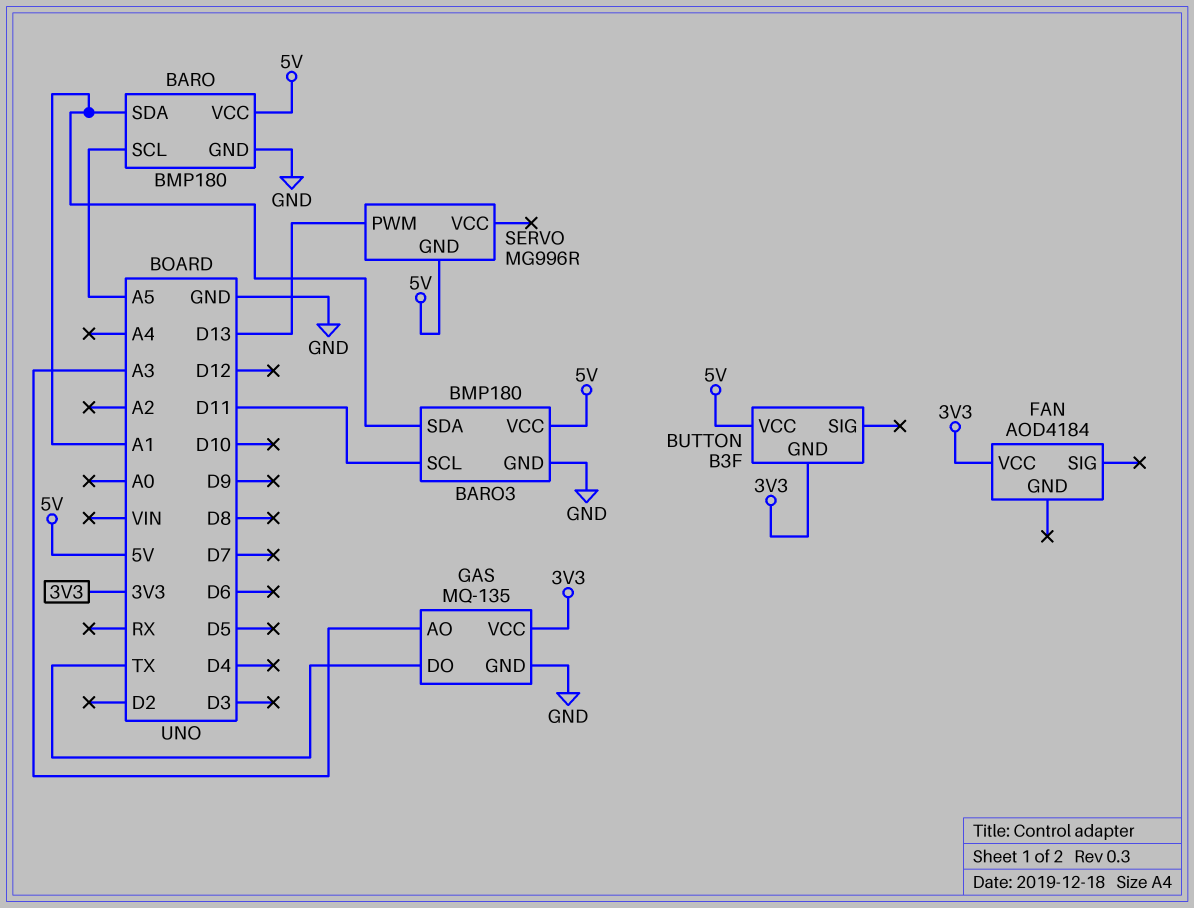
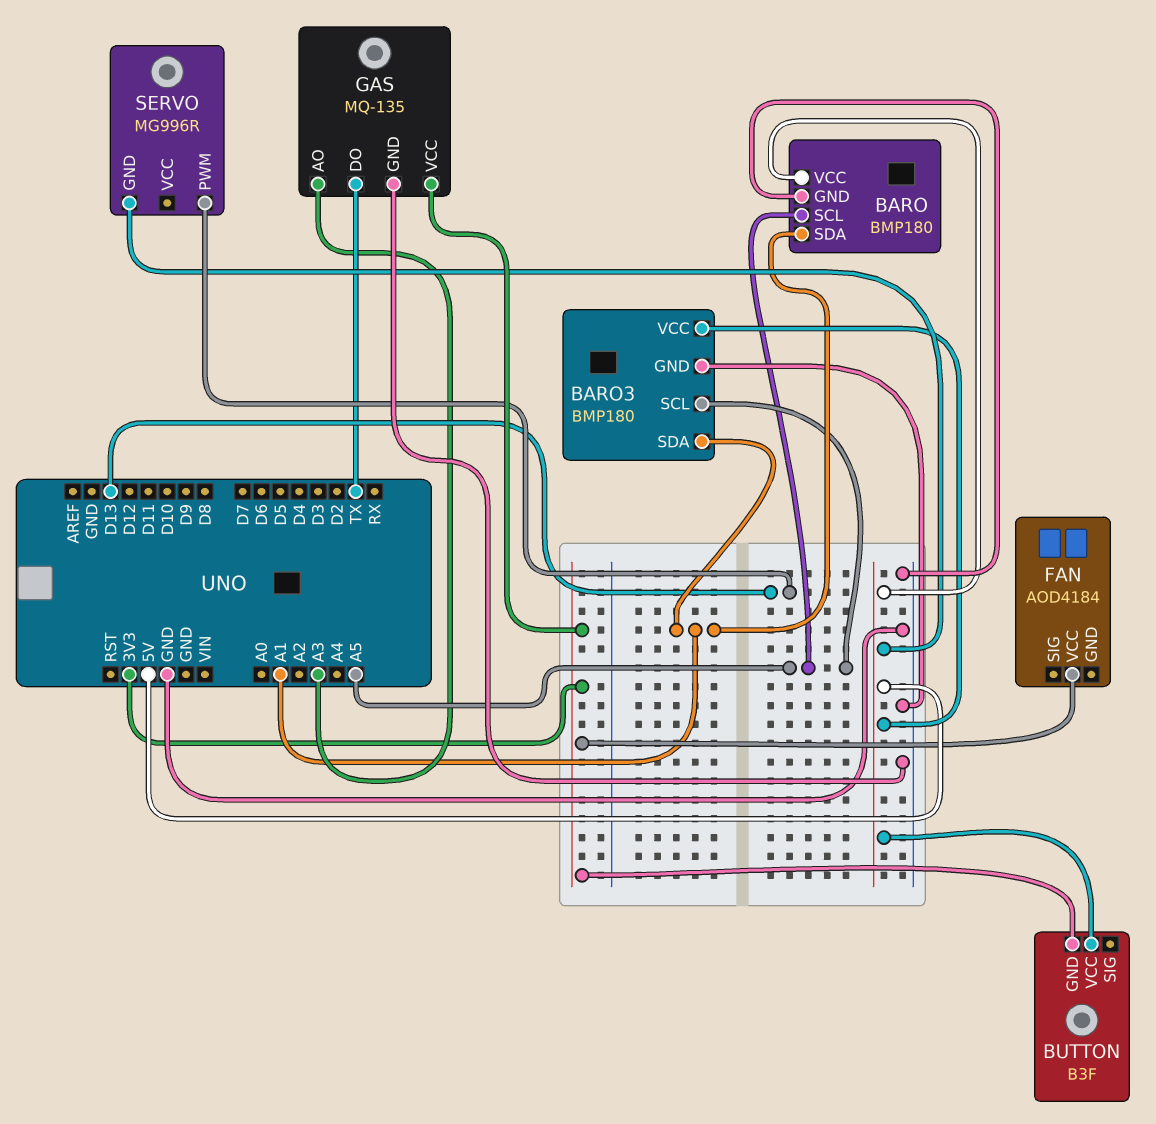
BARO3 pin SCL: D11 -> A5

